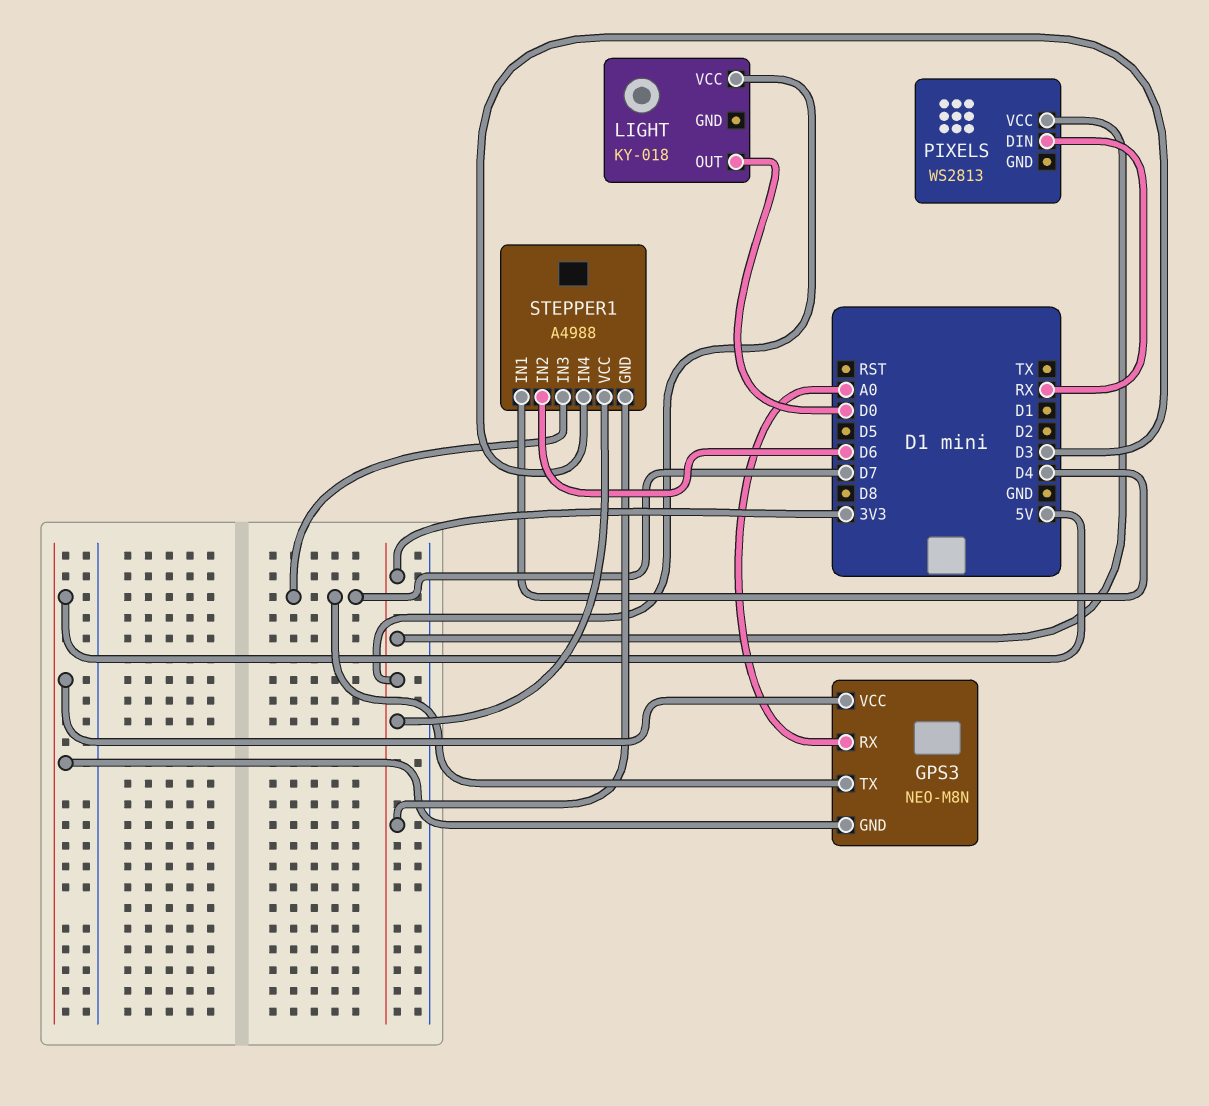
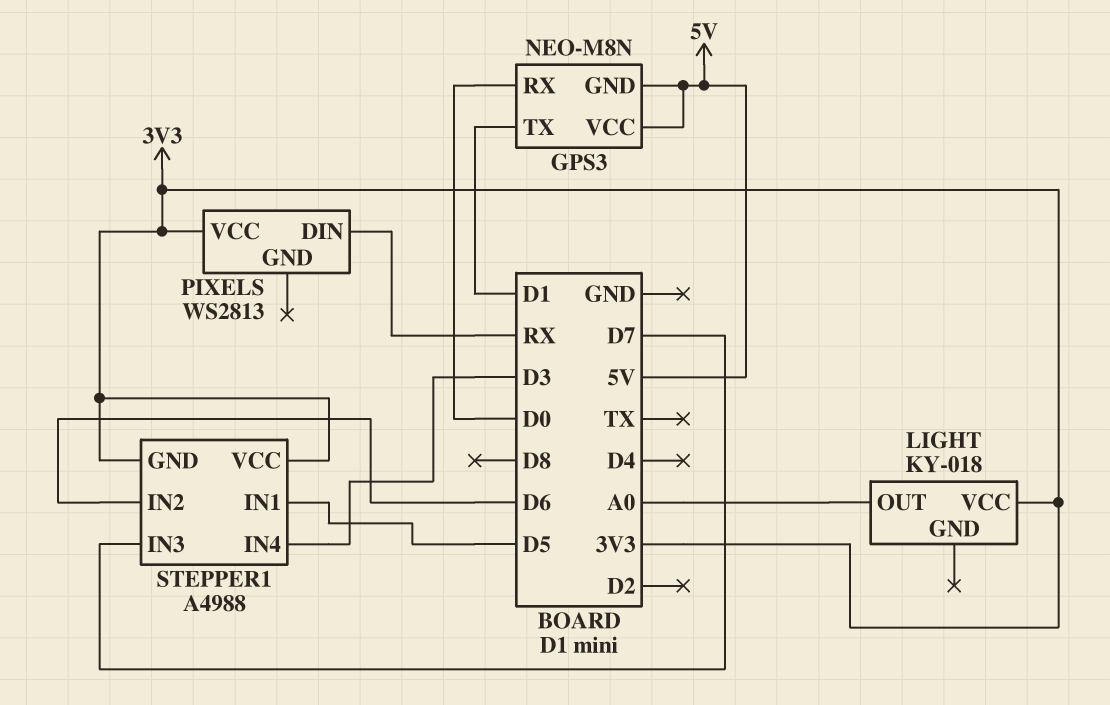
GPS3 pin RX: A0 -> D0
GPS3 pin TX: D7 -> D1
LIGHT pin OUT: D0 -> A0
STEPPER1 pin IN1: D4 -> D5

